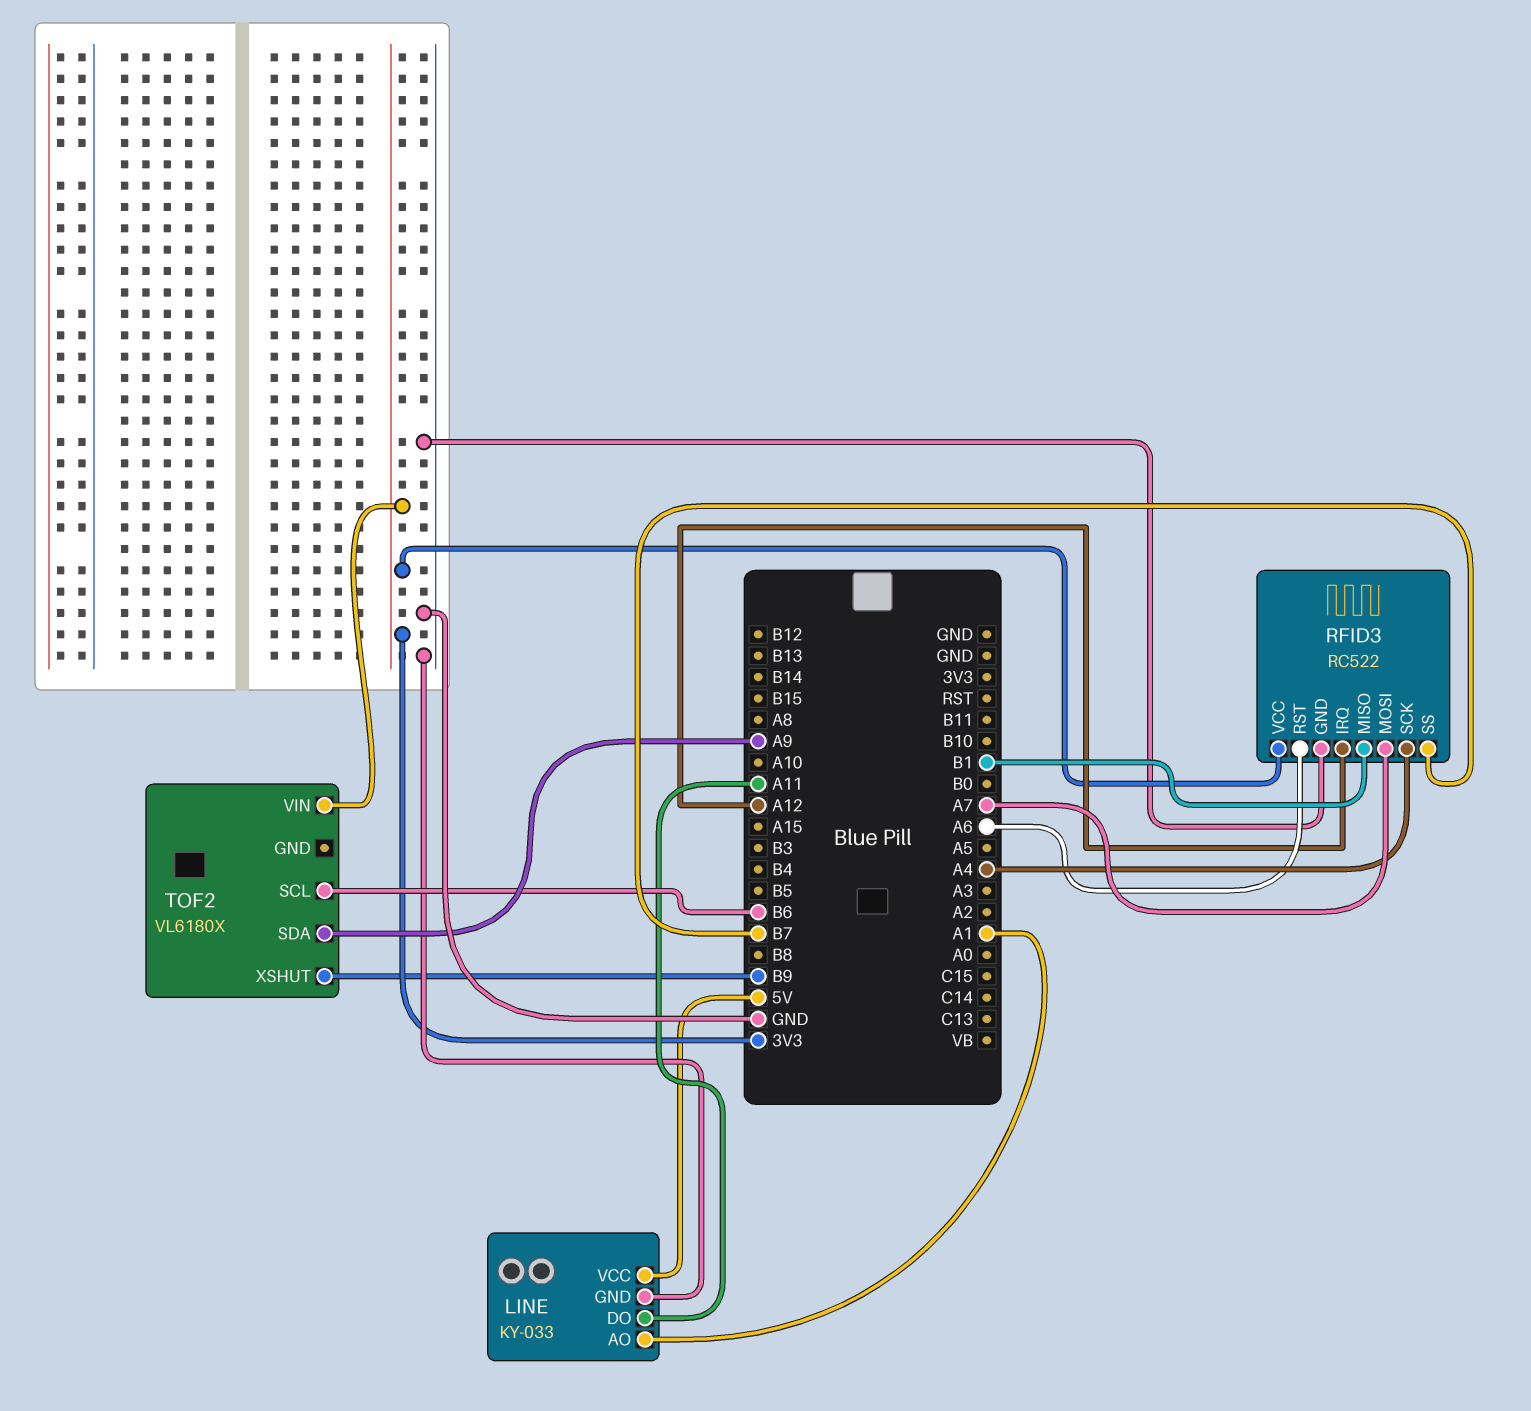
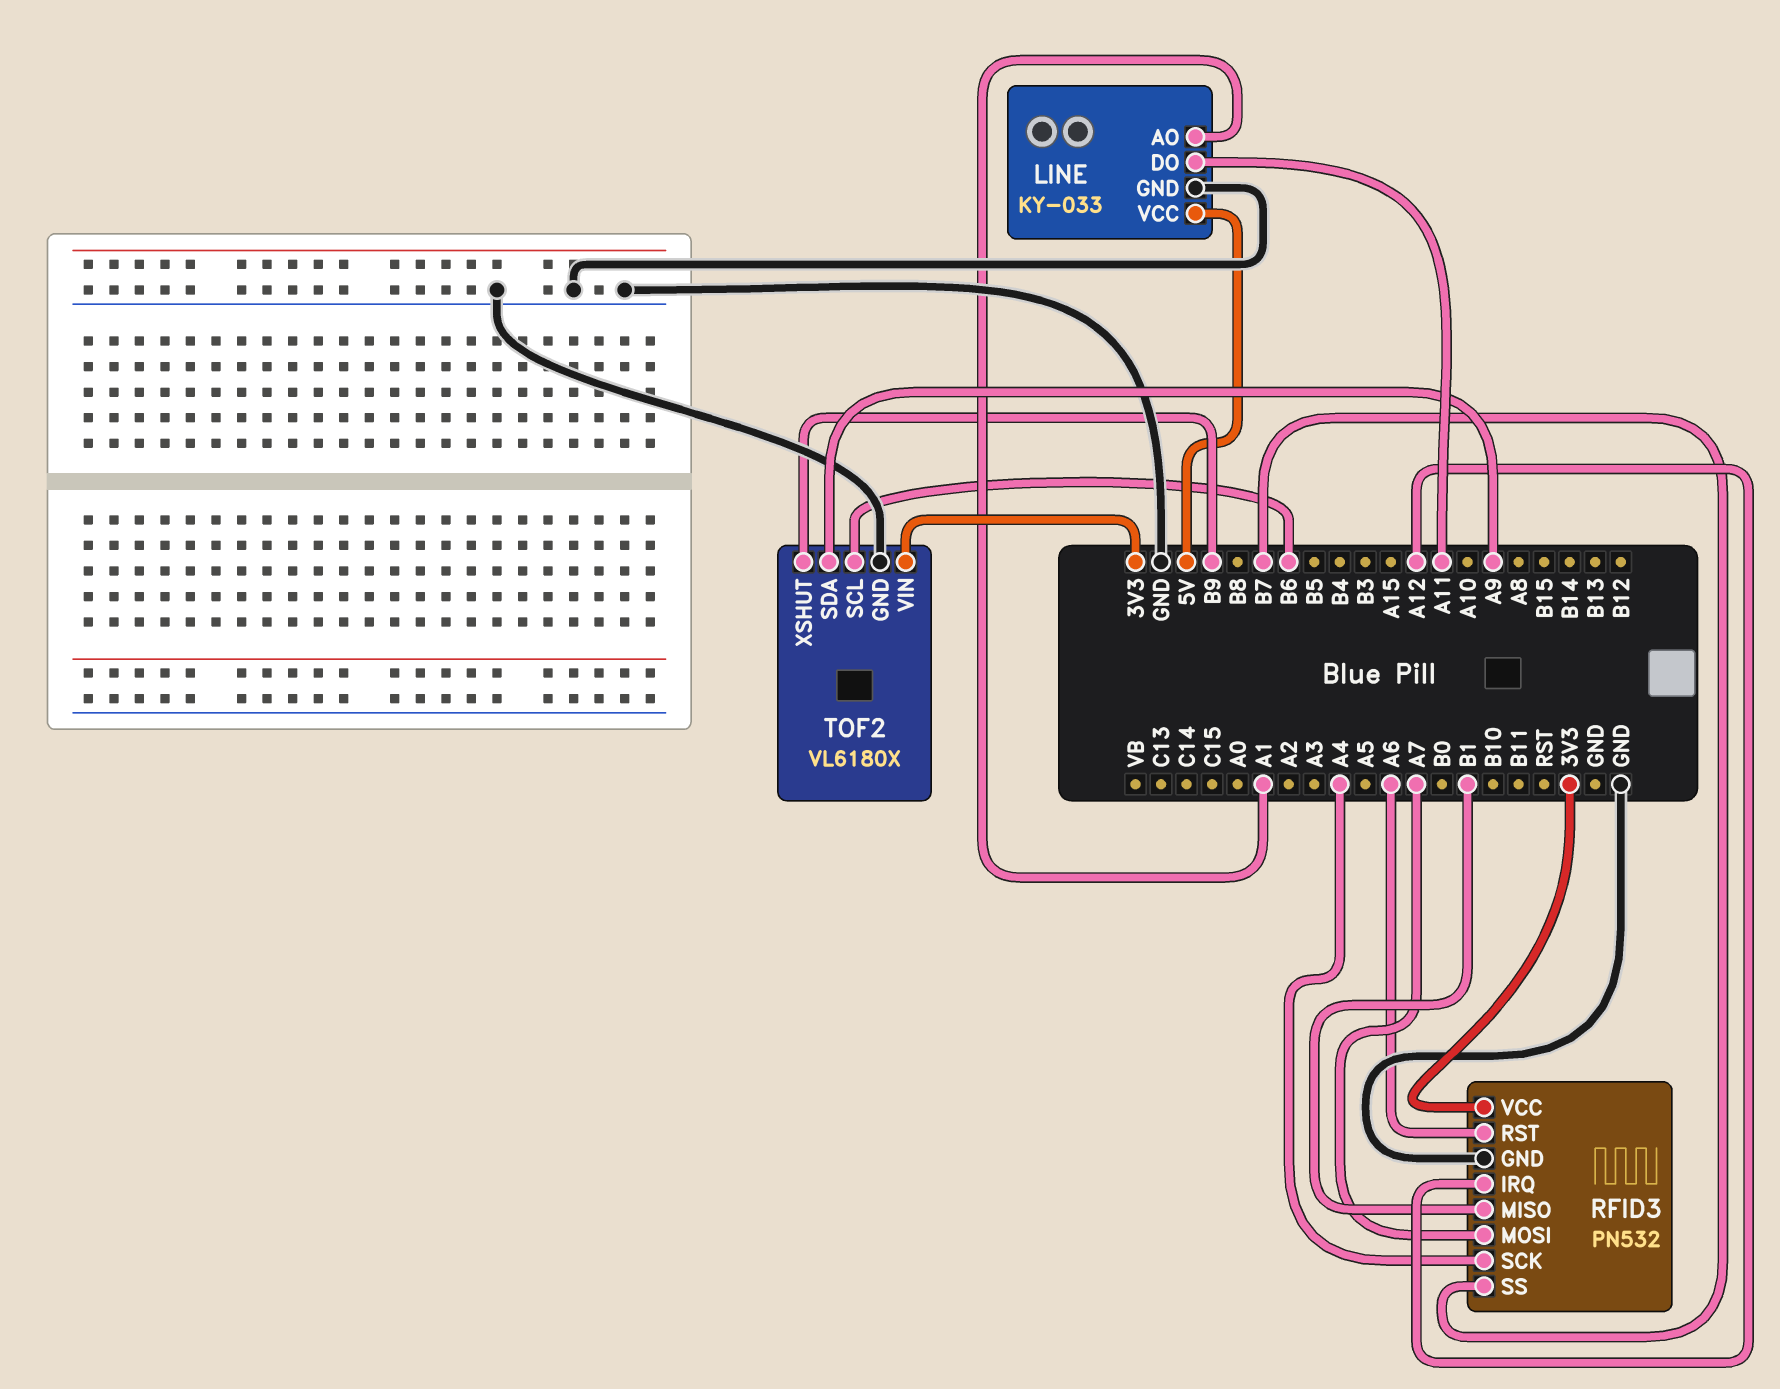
RFID3: RC522 -> PN532
TOF2 pin GND: none -> GND

